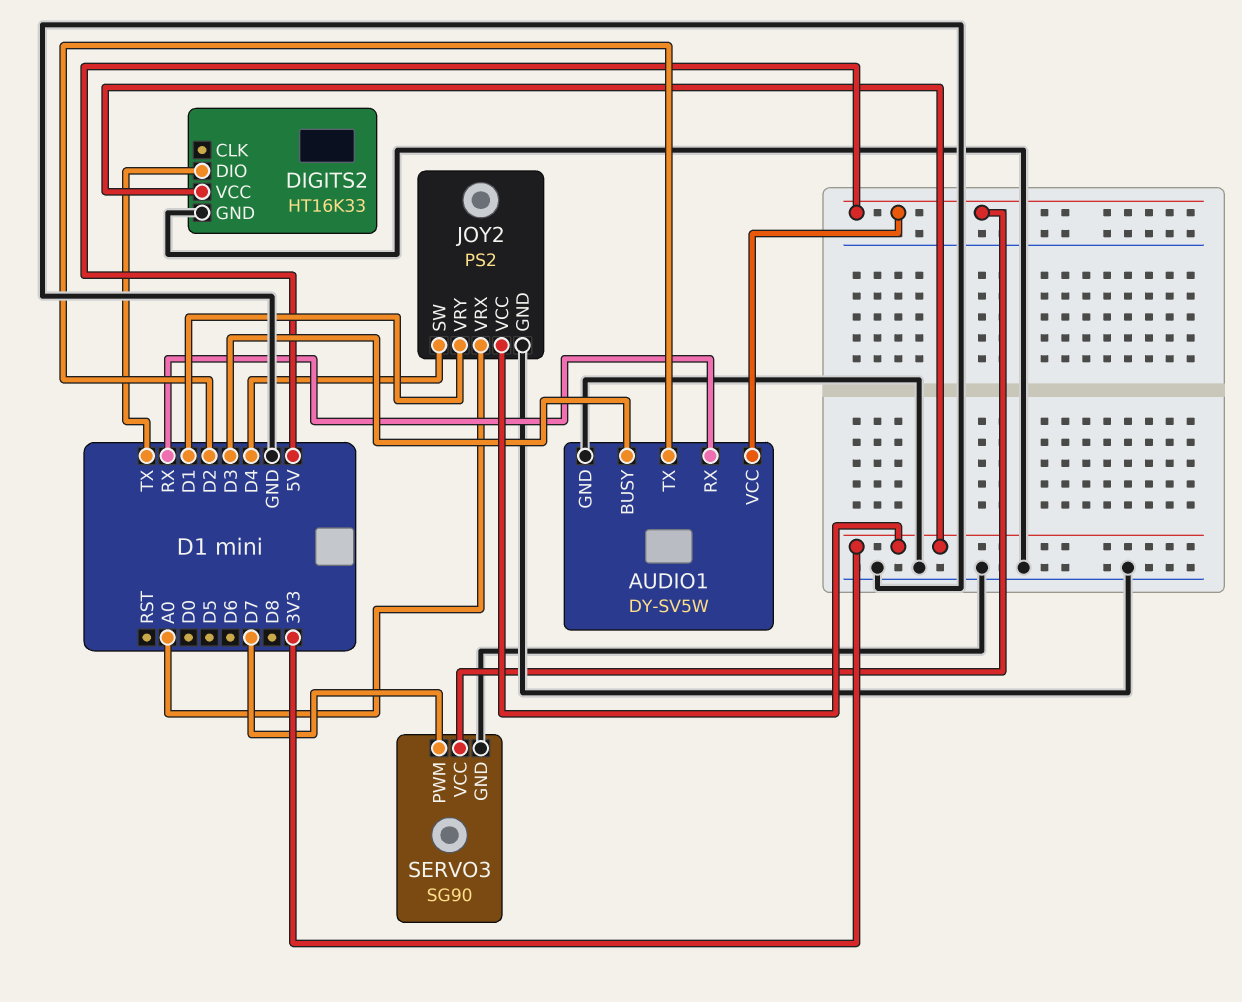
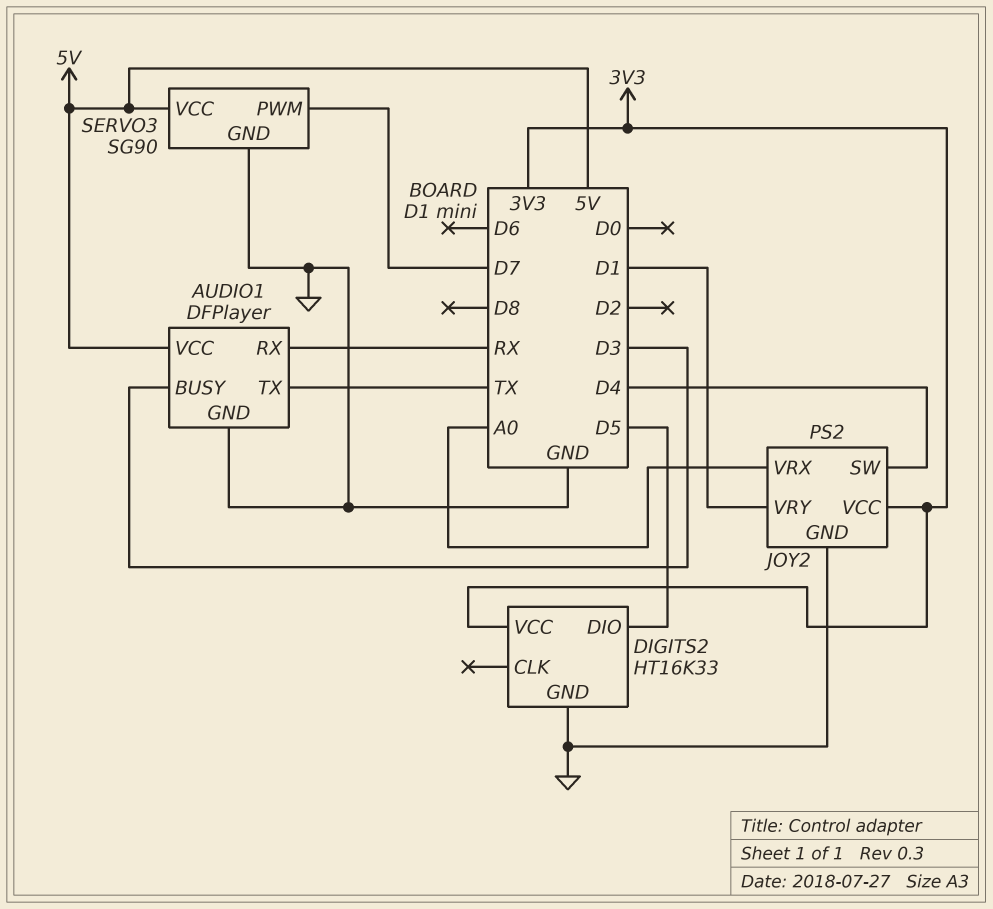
AUDIO1: DY-SV5W -> DFPlayer
AUDIO1 pin TX: D2 -> TX
DIGITS2 pin DIO: TX -> D5

